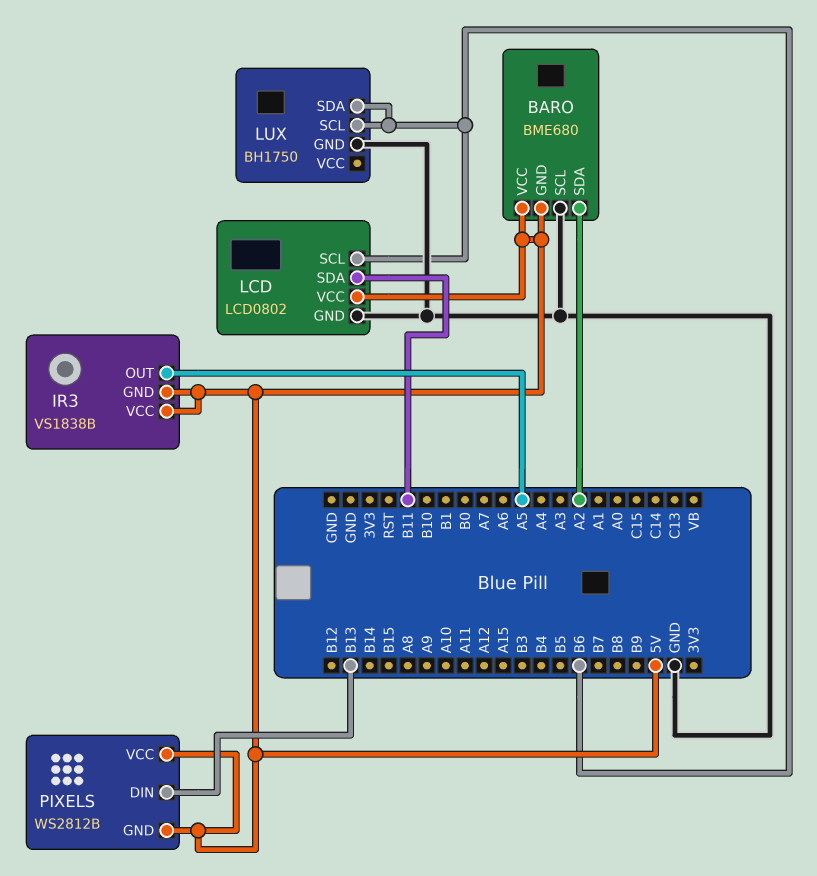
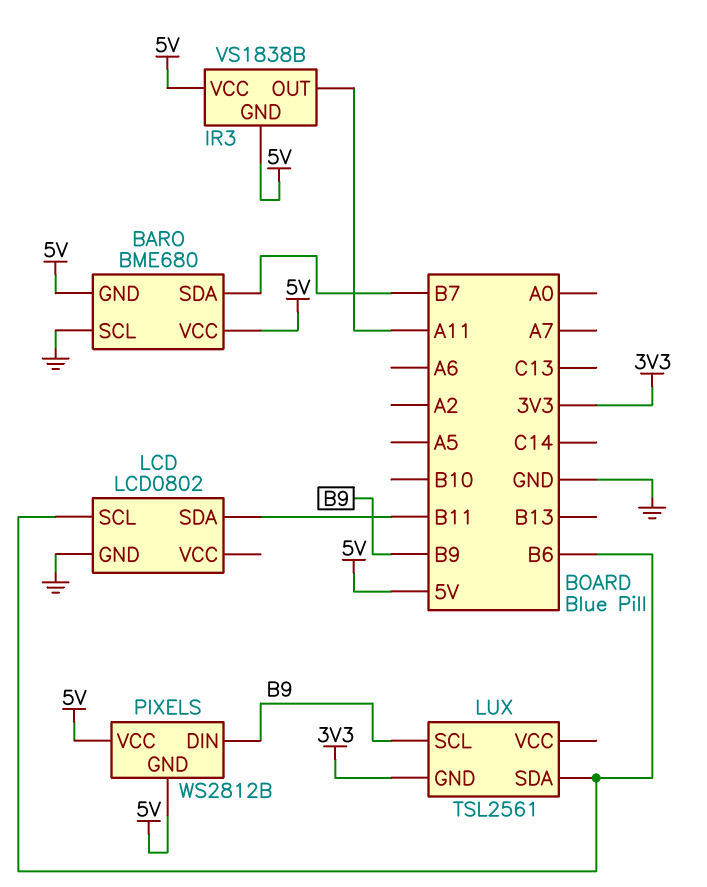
BARO pin SDA: A2 -> B7
IR3 pin OUT: A5 -> A11
LCD pin VCC: 5V -> none
LUX: BH1750 -> TSL2561
LUX pin GND: GND -> 3V3
LUX pin SCL: B6 -> B9
PIXELS pin DIN: B13 -> B9

